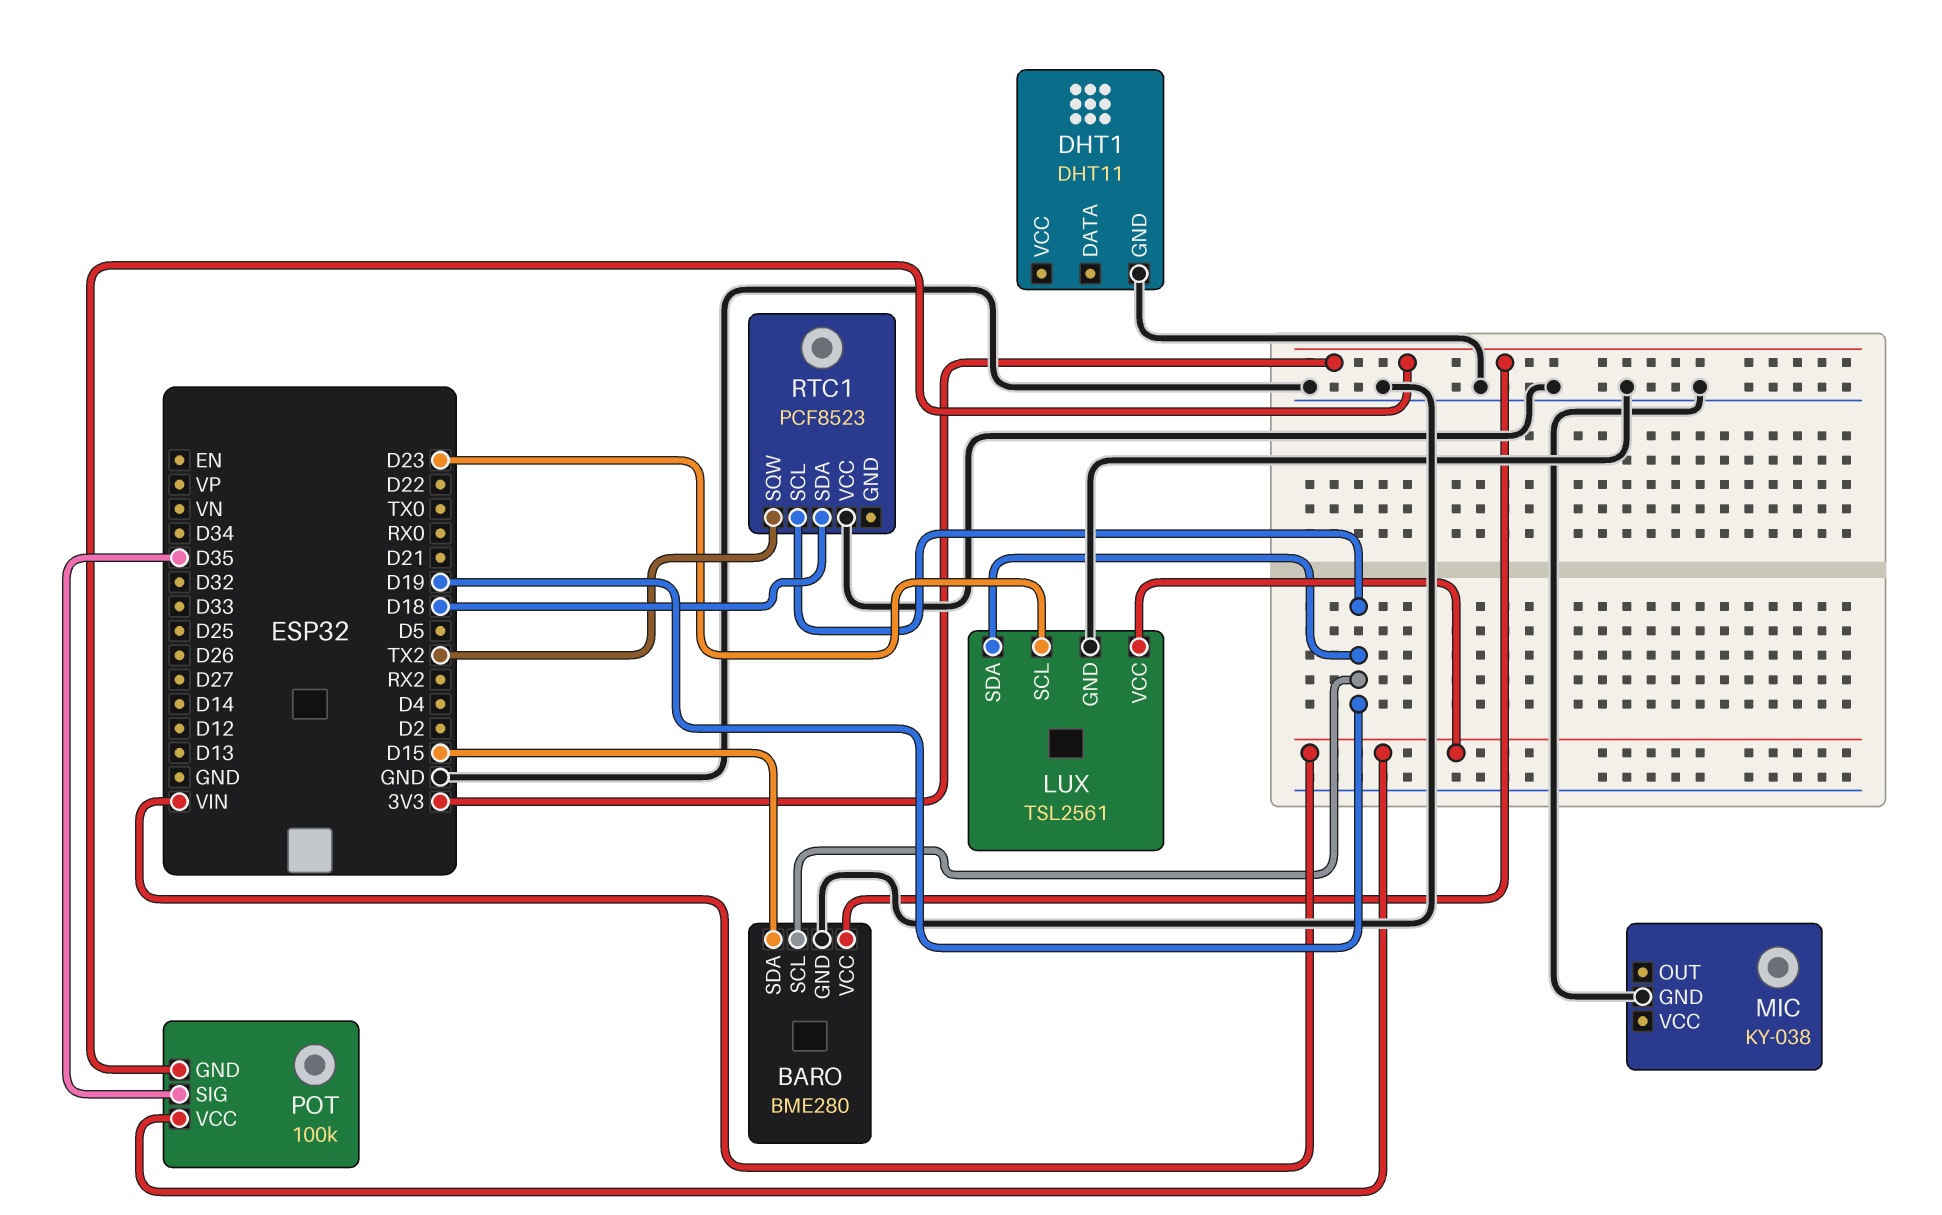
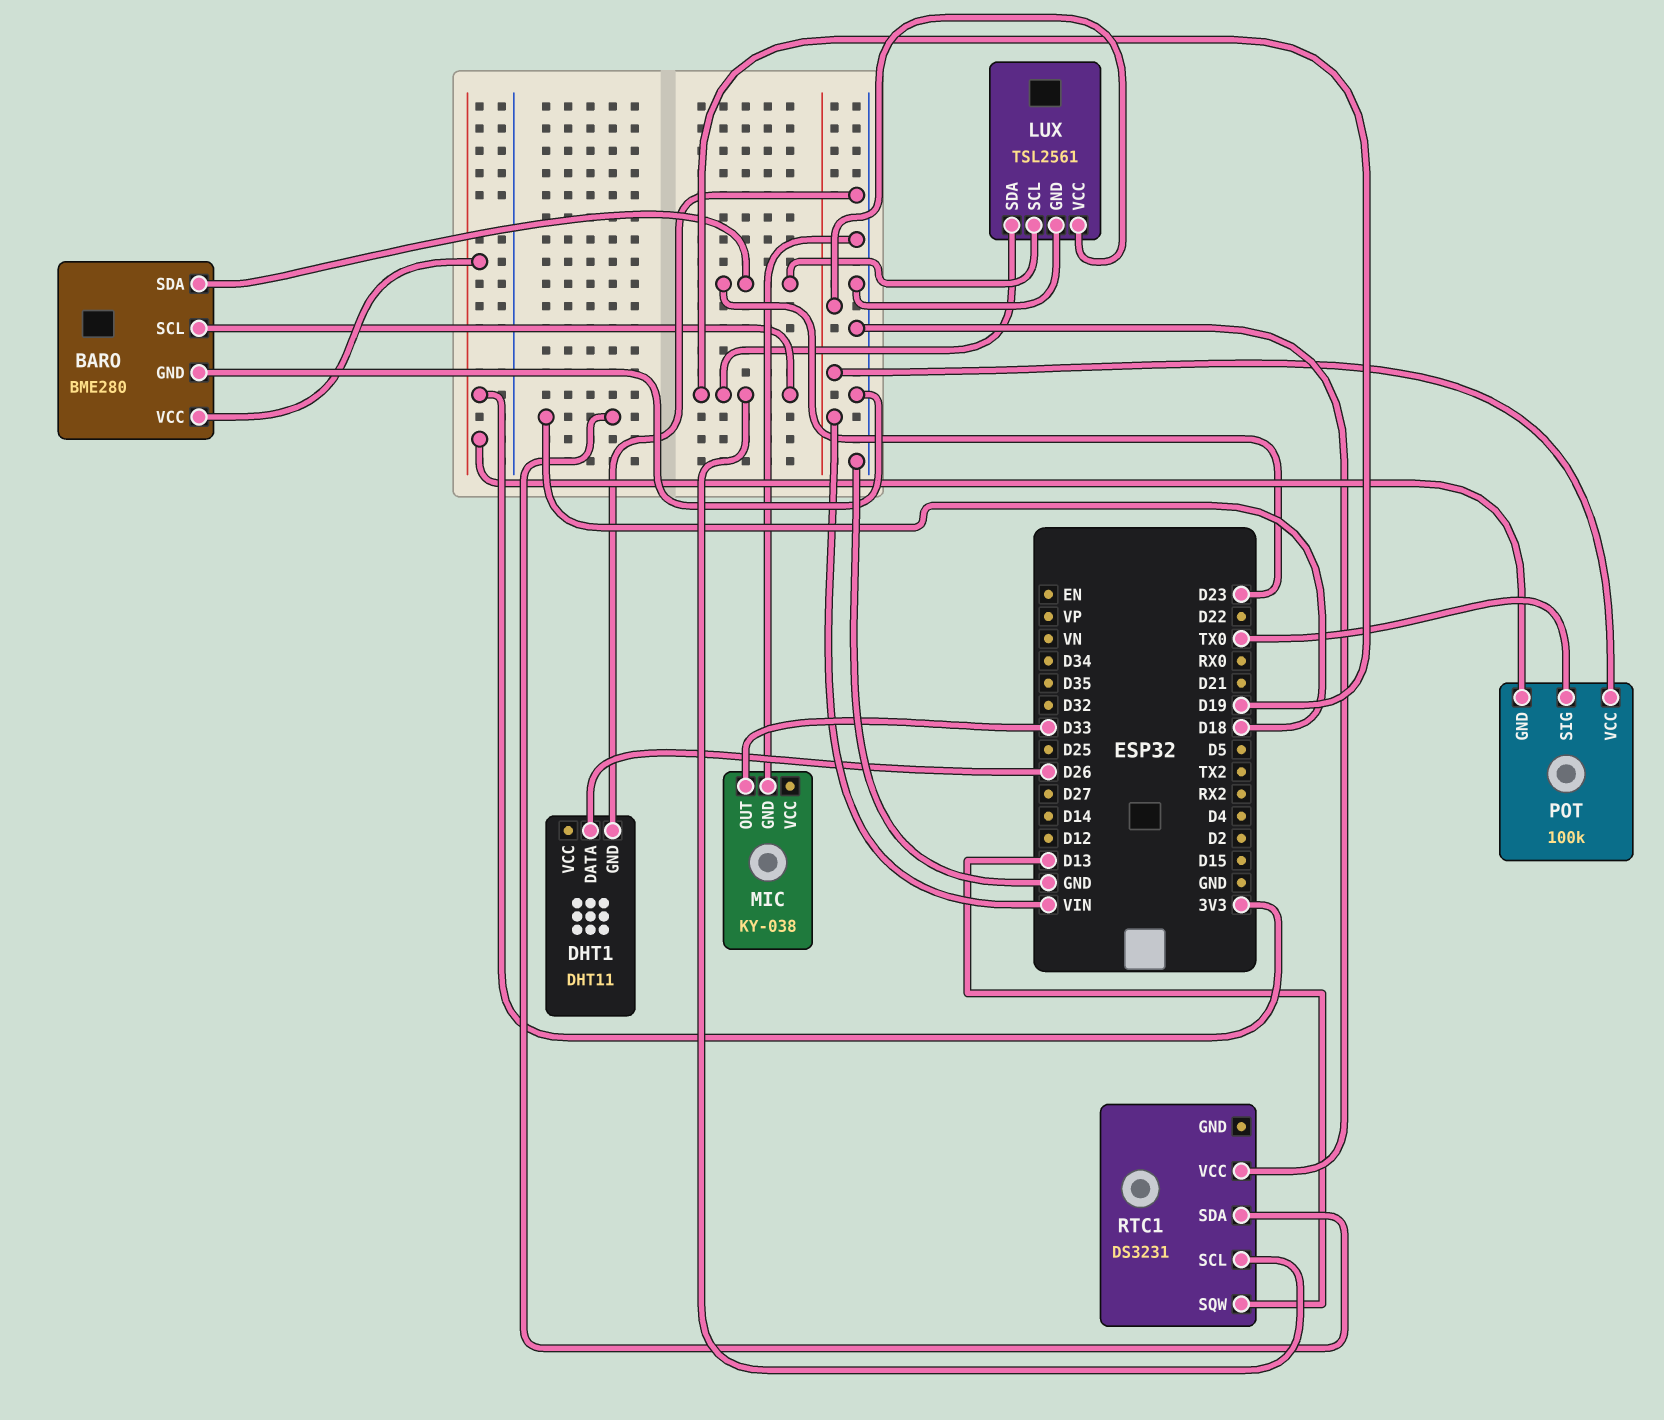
BARO pin SDA: D15 -> D23
DHT1 pin DATA: none -> D26
MIC pin OUT: none -> D33
POT pin SIG: D35 -> TX0
RTC1: PCF8523 -> DS3231
RTC1 pin SQW: TX2 -> D13

